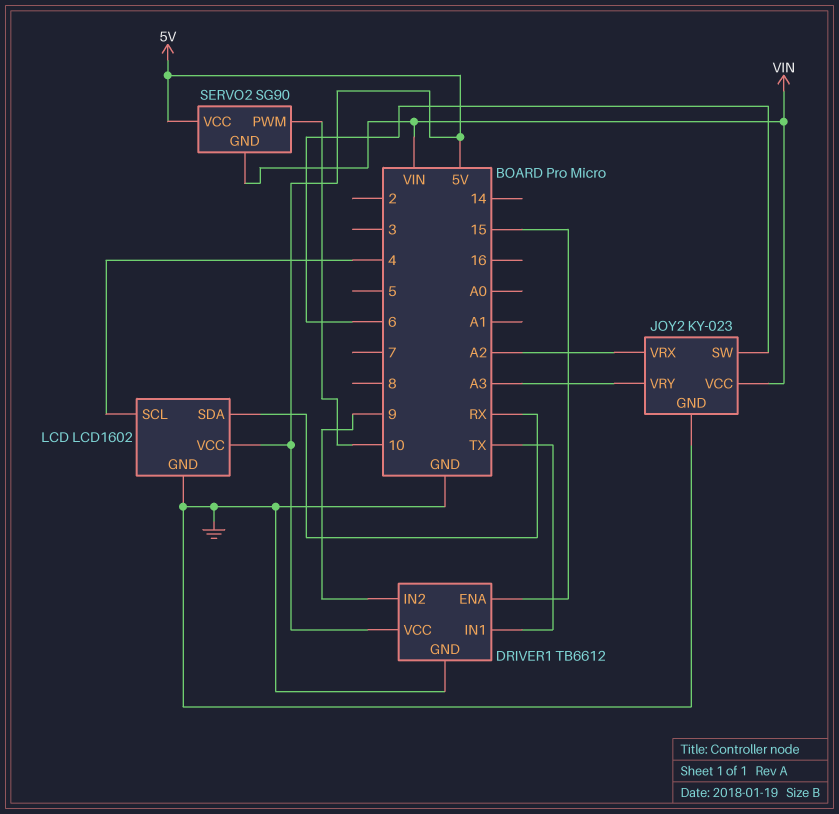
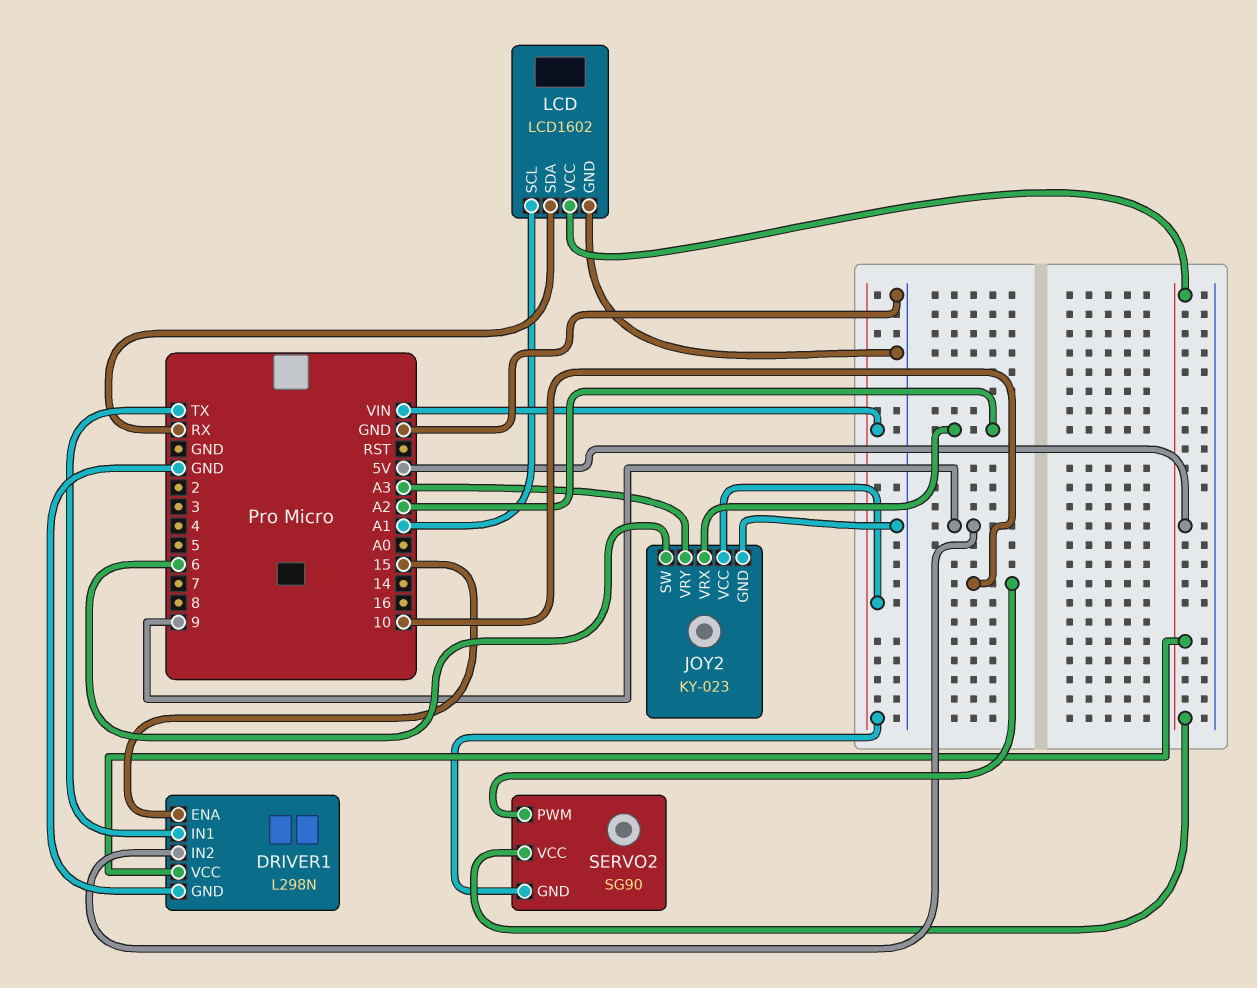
DRIVER1: TB6612 -> L298N
LCD pin SCL: 4 -> A1

